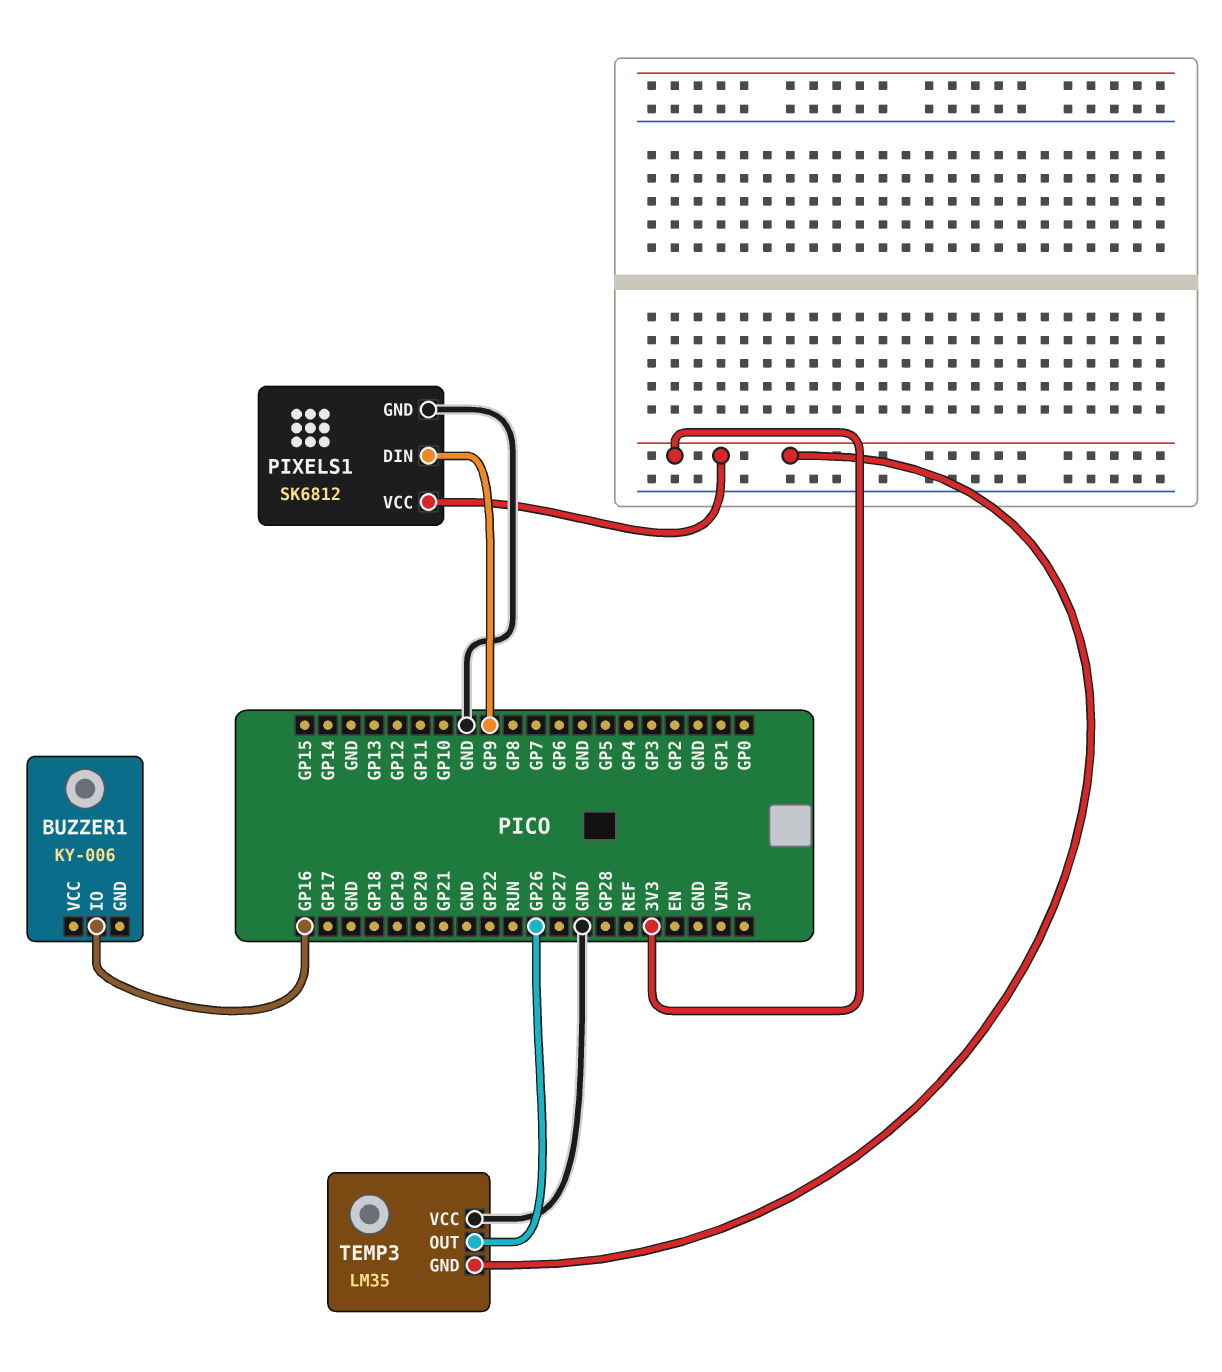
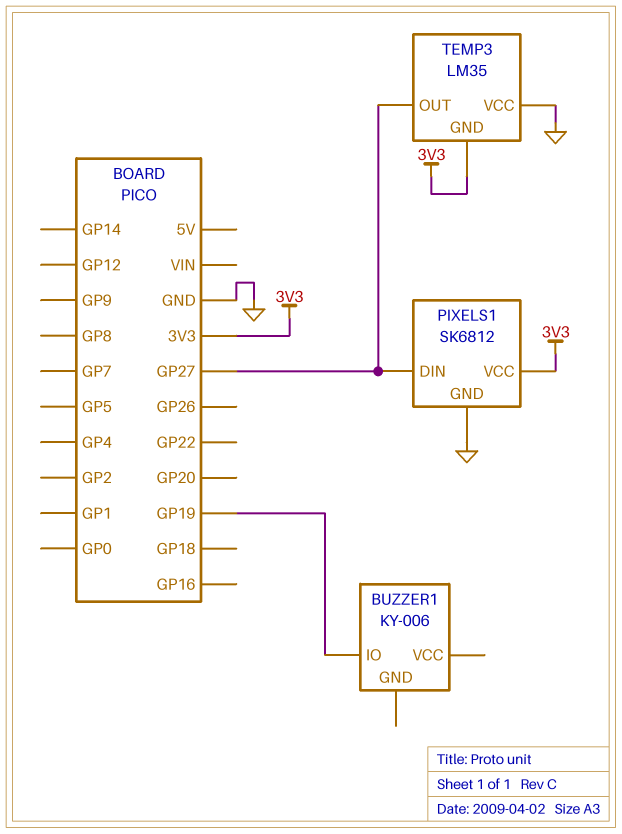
BUZZER1 pin IO: GP16 -> GP19
PIXELS1 pin DIN: GP9 -> GP27
TEMP3 pin OUT: GP26 -> GP27

